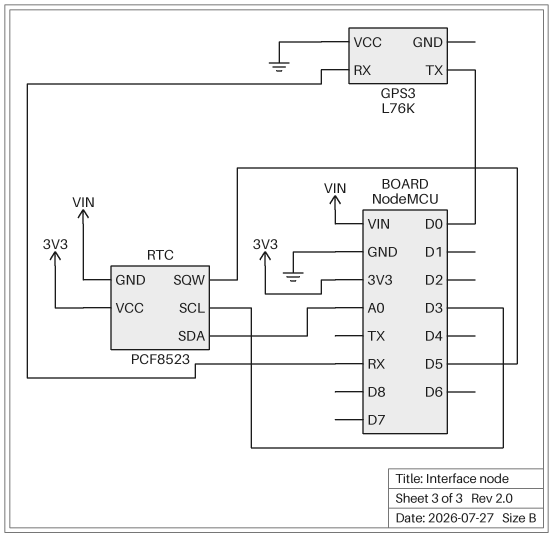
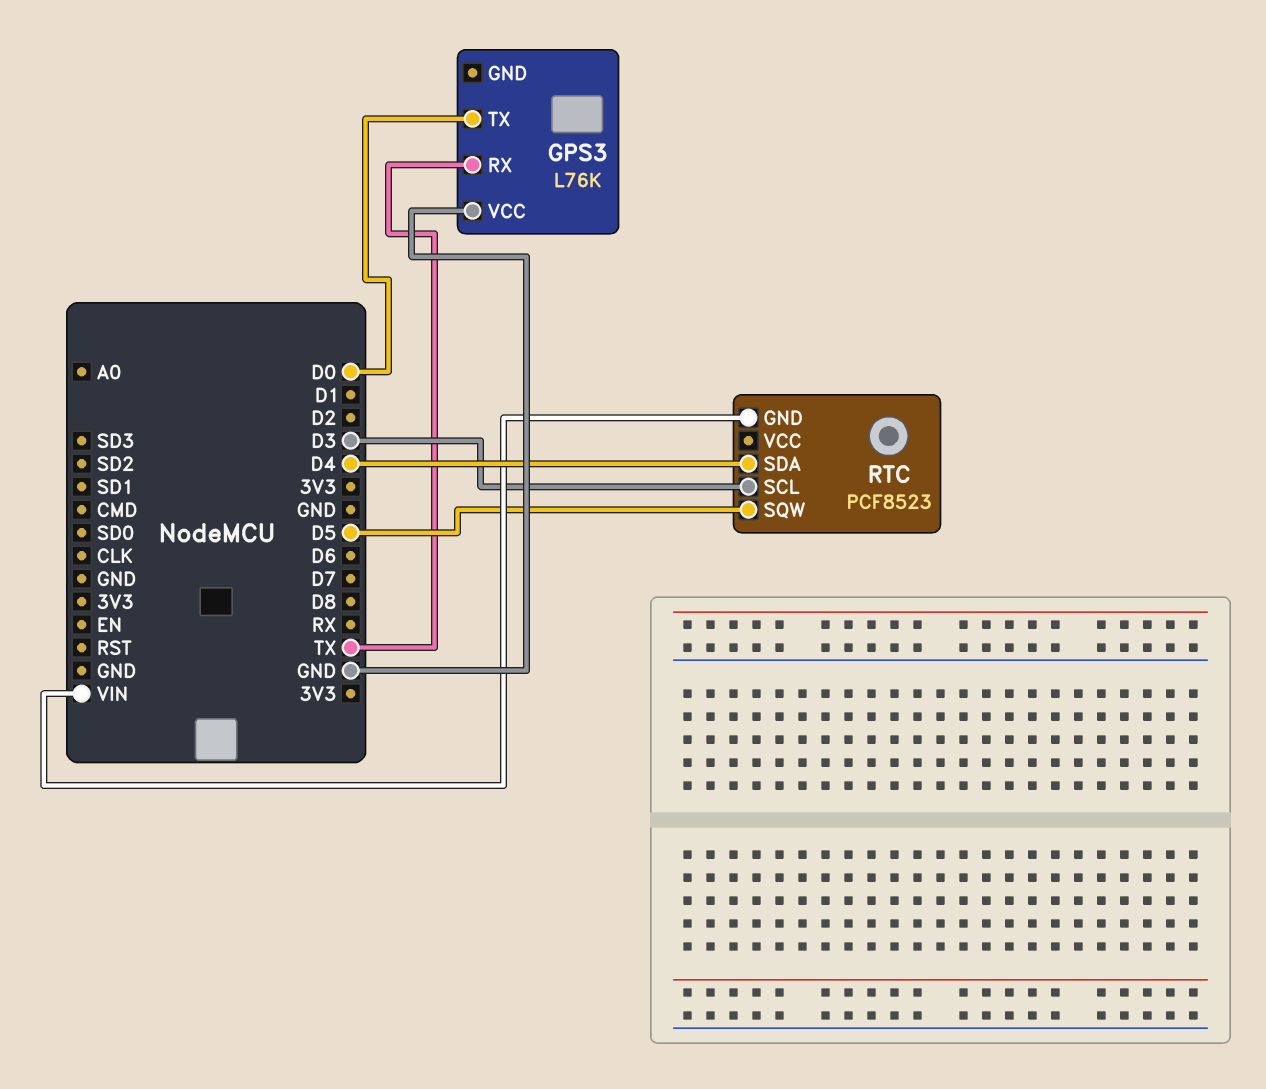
GPS3 pin RX: RX -> TX
RTC pin SDA: A0 -> D4
RTC pin VCC: 3V3 -> none

